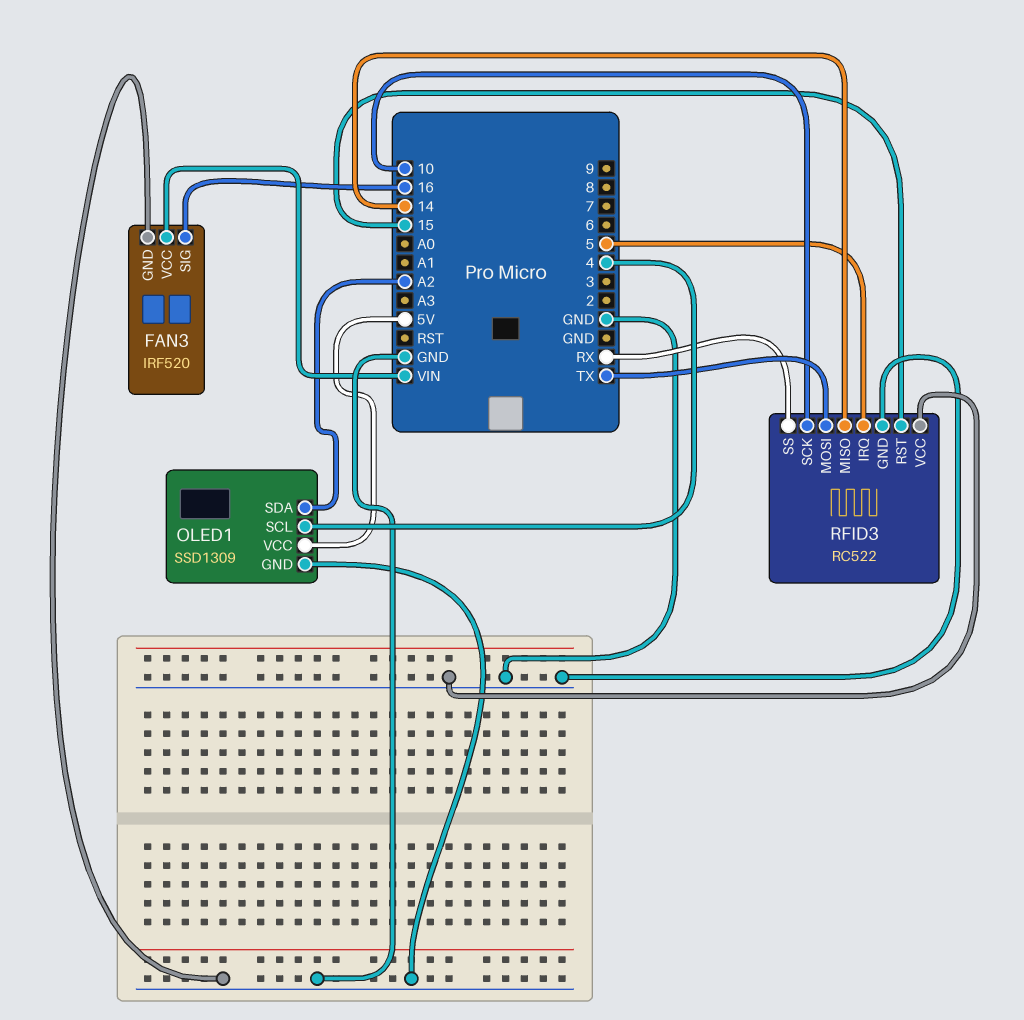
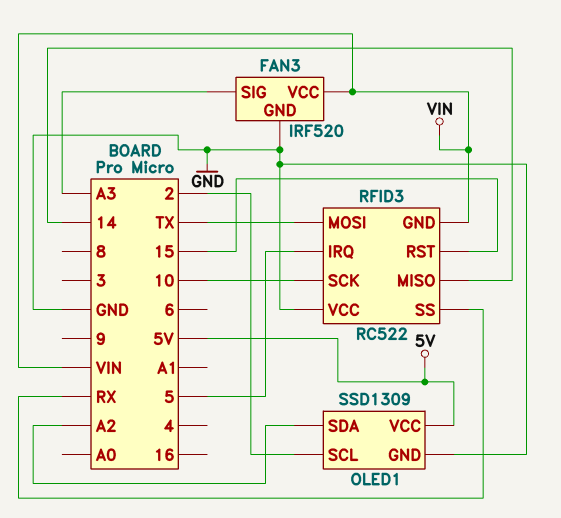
FAN3 pin SIG: 16 -> A3
OLED1 pin SCL: 4 -> 2
RFID3 pin GND: GND -> VIN

